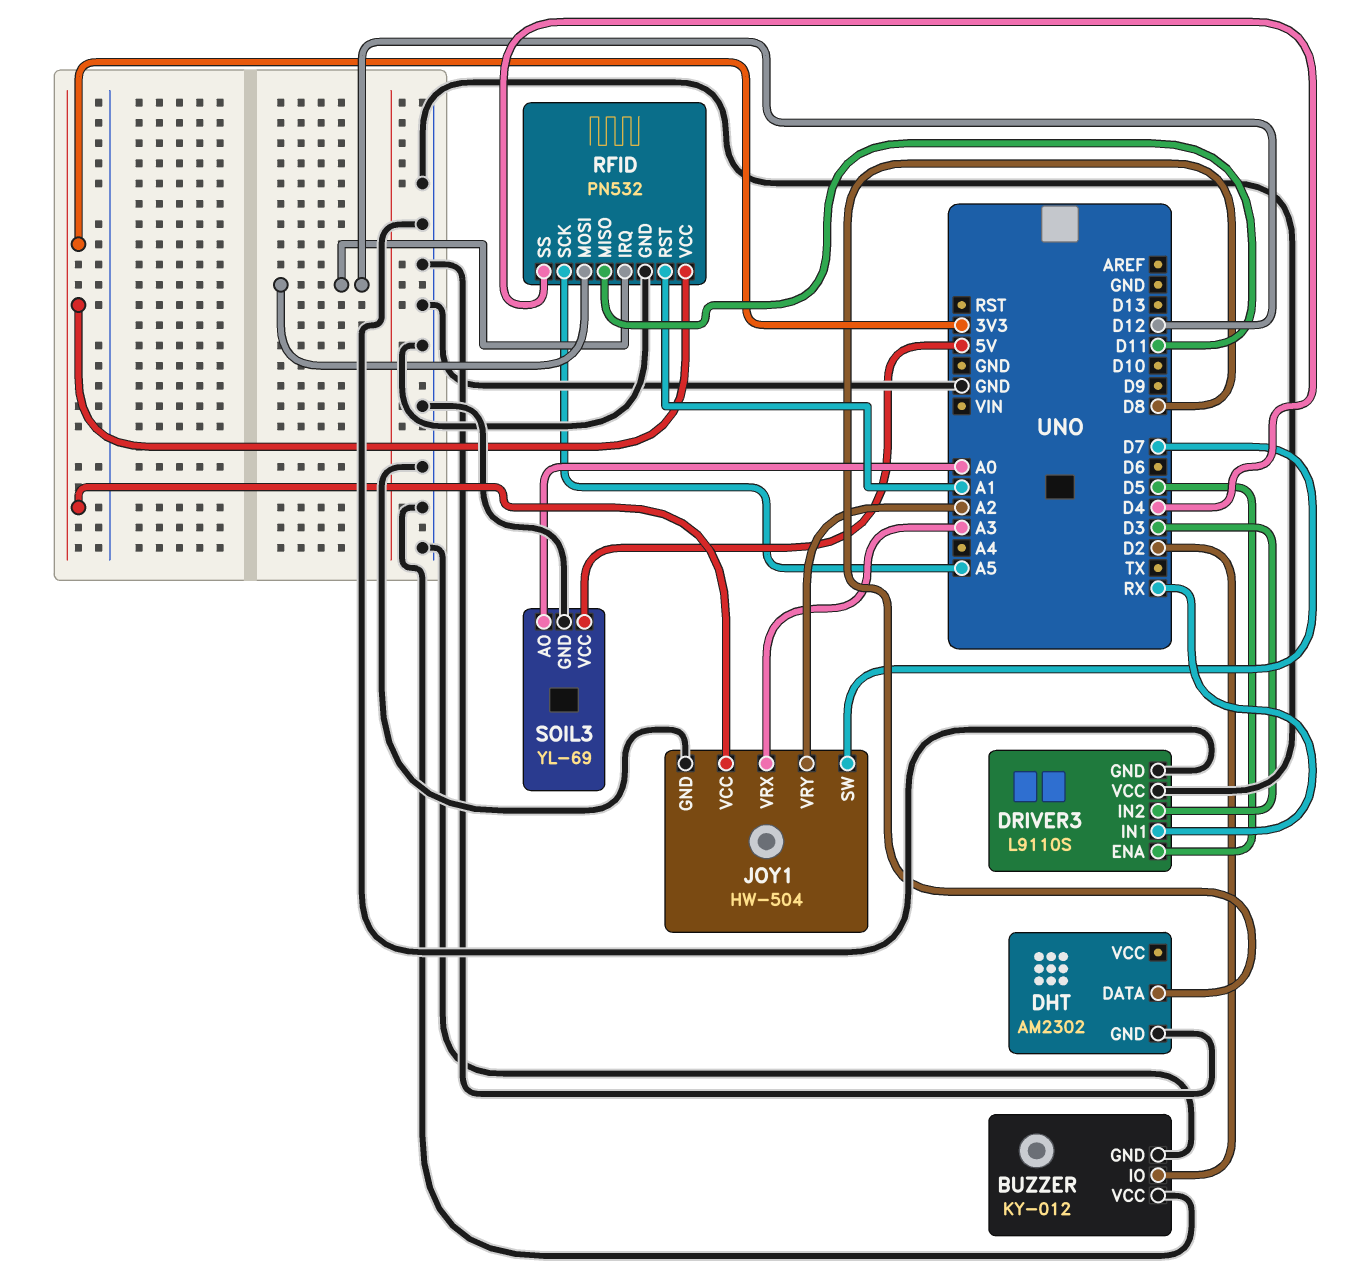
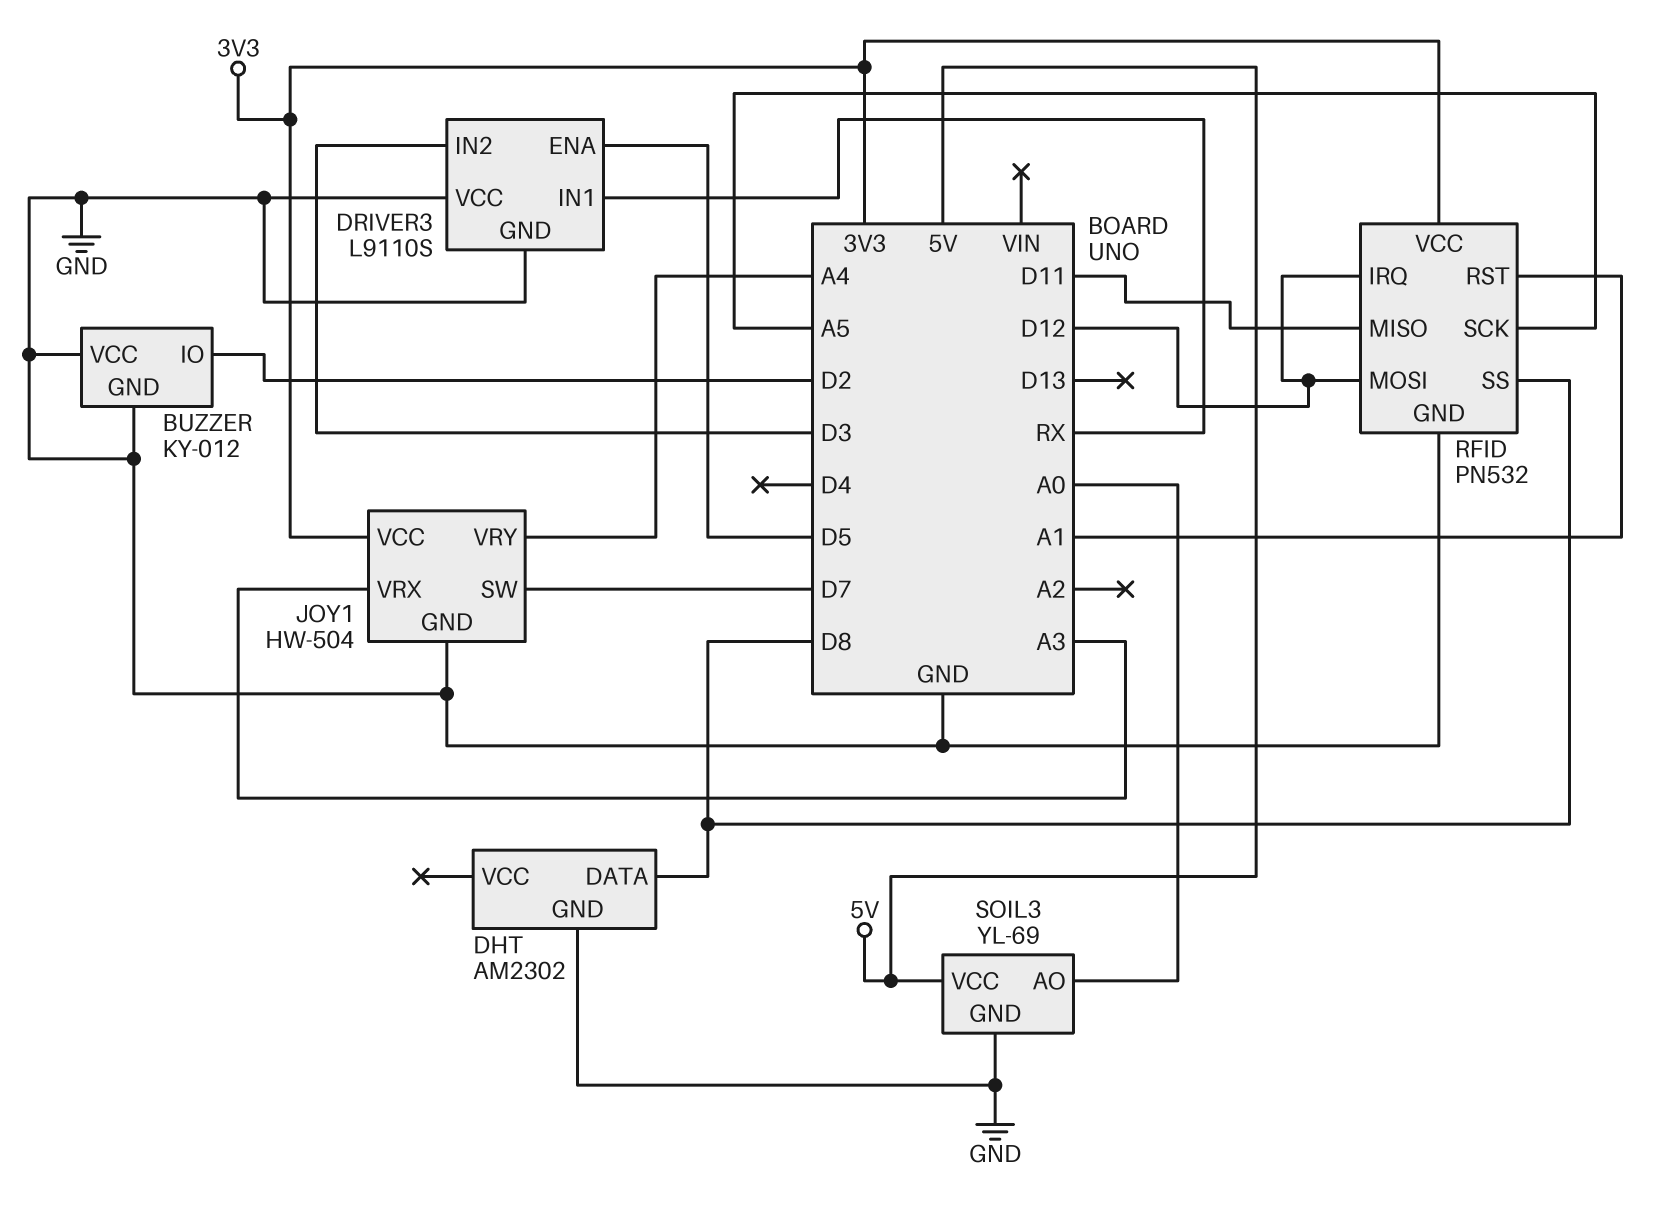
JOY1 pin VRY: A2 -> A4
RFID pin SS: D4 -> D8

